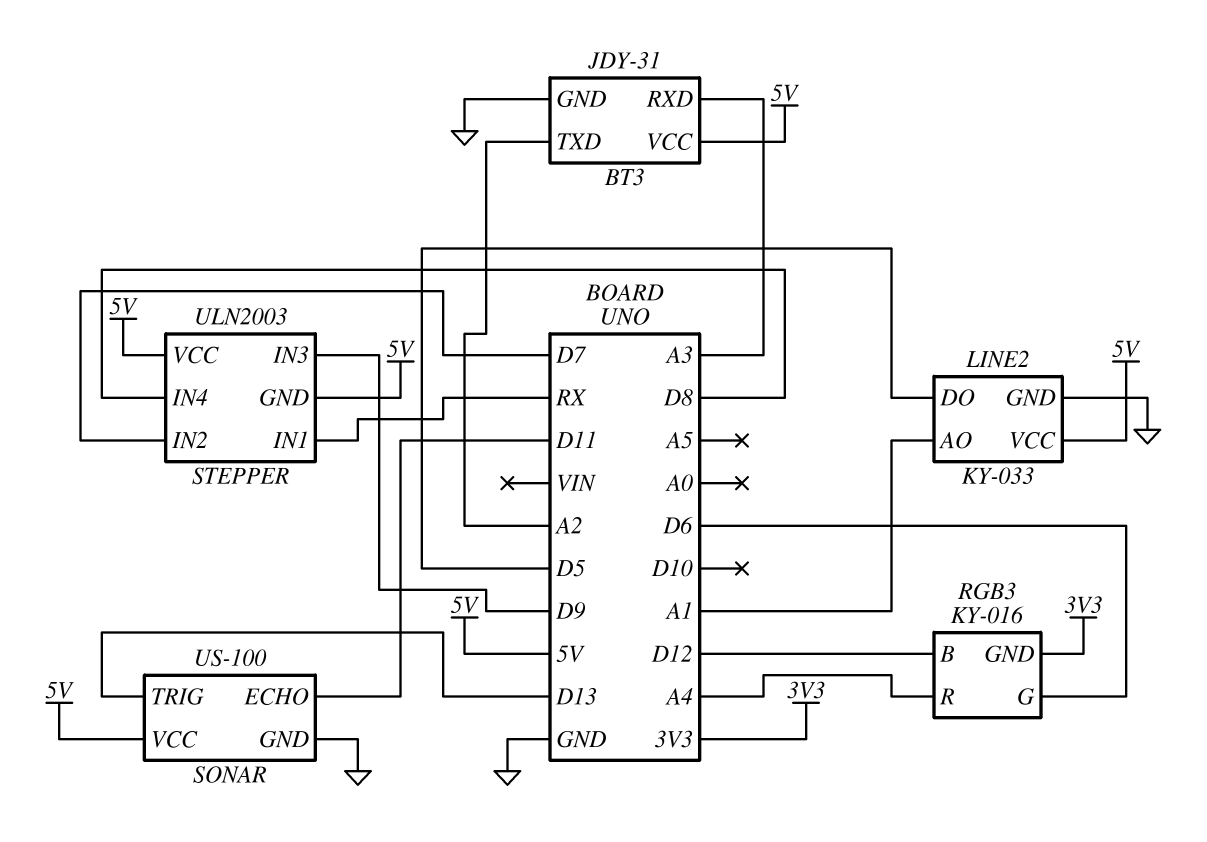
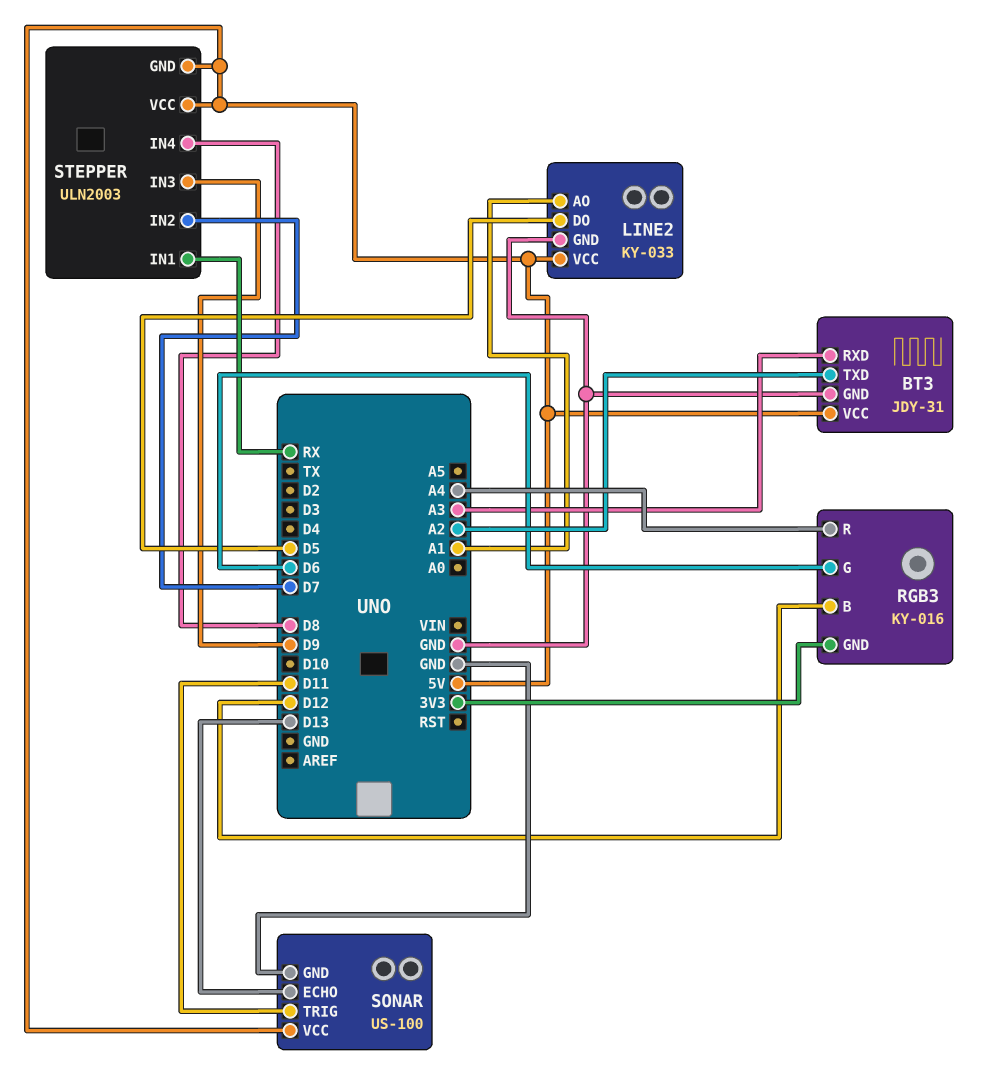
SONAR pin ECHO: D11 -> D13
SONAR pin TRIG: D13 -> D11

